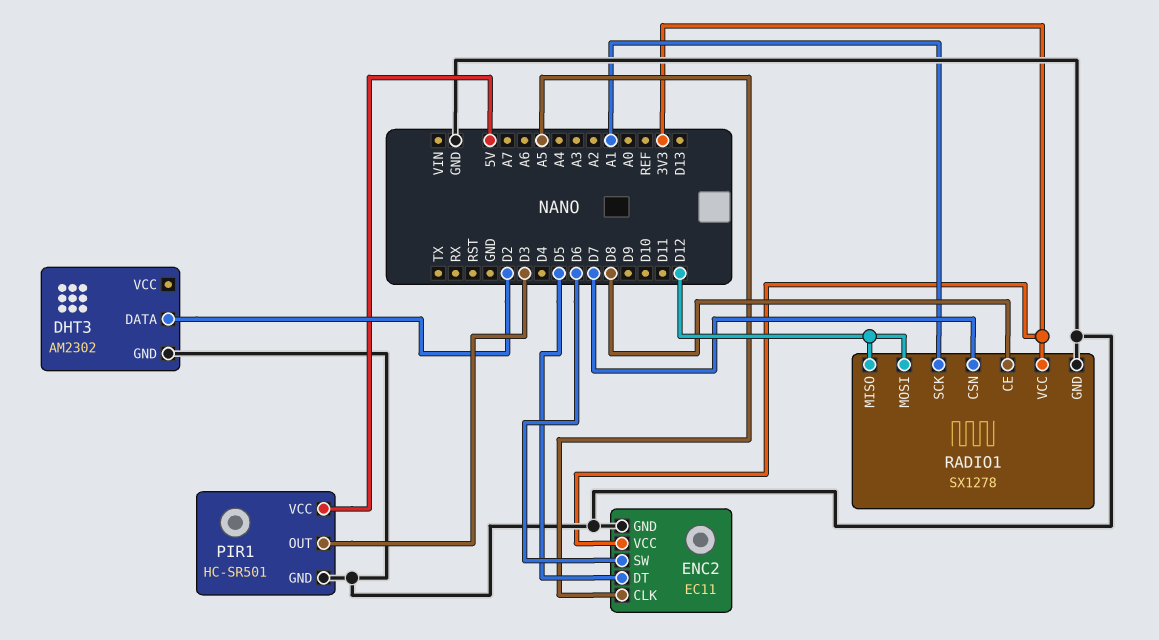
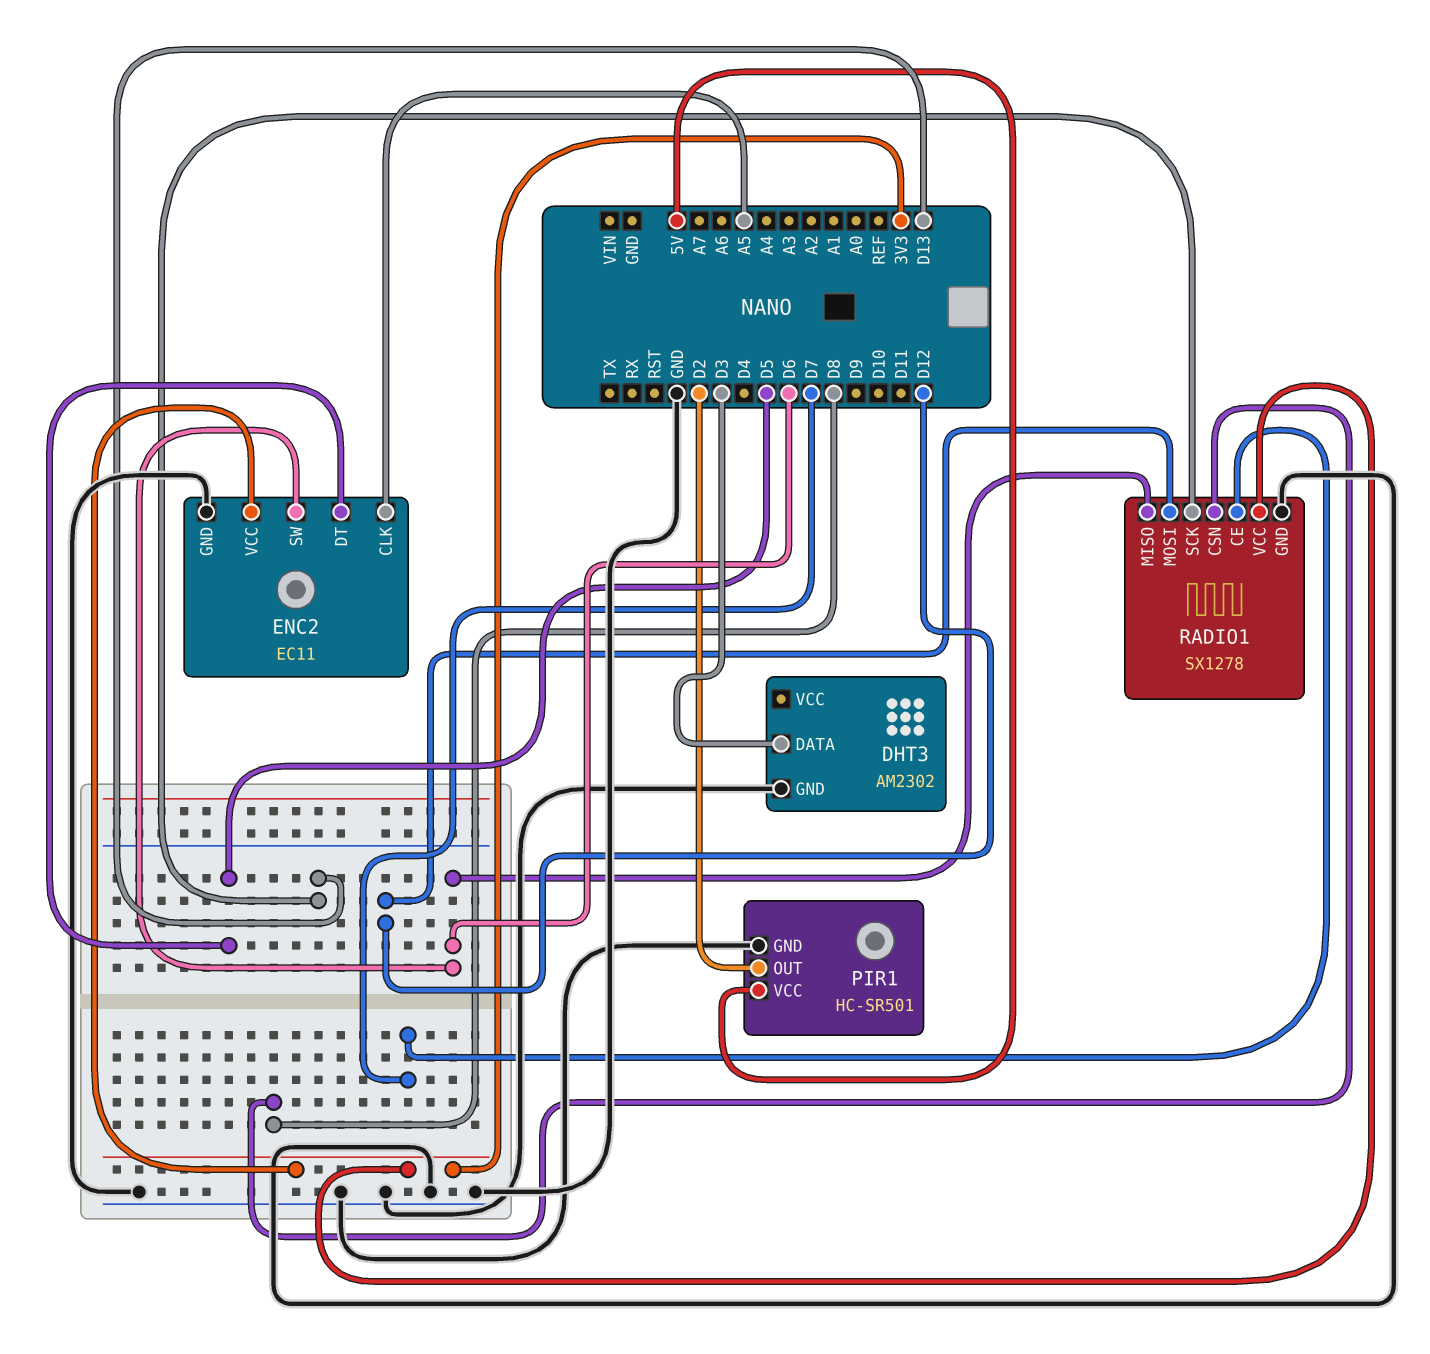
DHT3 pin DATA: D2 -> D3
PIR1 pin OUT: D3 -> D2
RADIO1 pin CE: D8 -> D7
RADIO1 pin CSN: D7 -> D8
RADIO1 pin MISO: D12 -> D6
RADIO1 pin SCK: A1 -> D13

